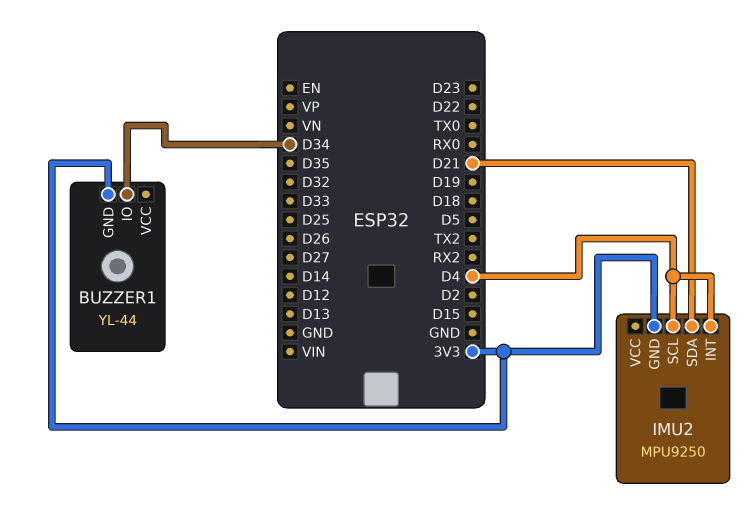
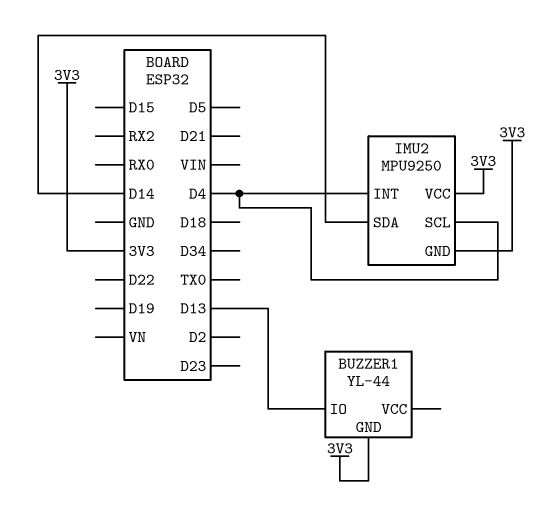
BUZZER1 pin IO: D34 -> D13
IMU2 pin SDA: D21 -> D14
IMU2 pin VCC: none -> 3V3

